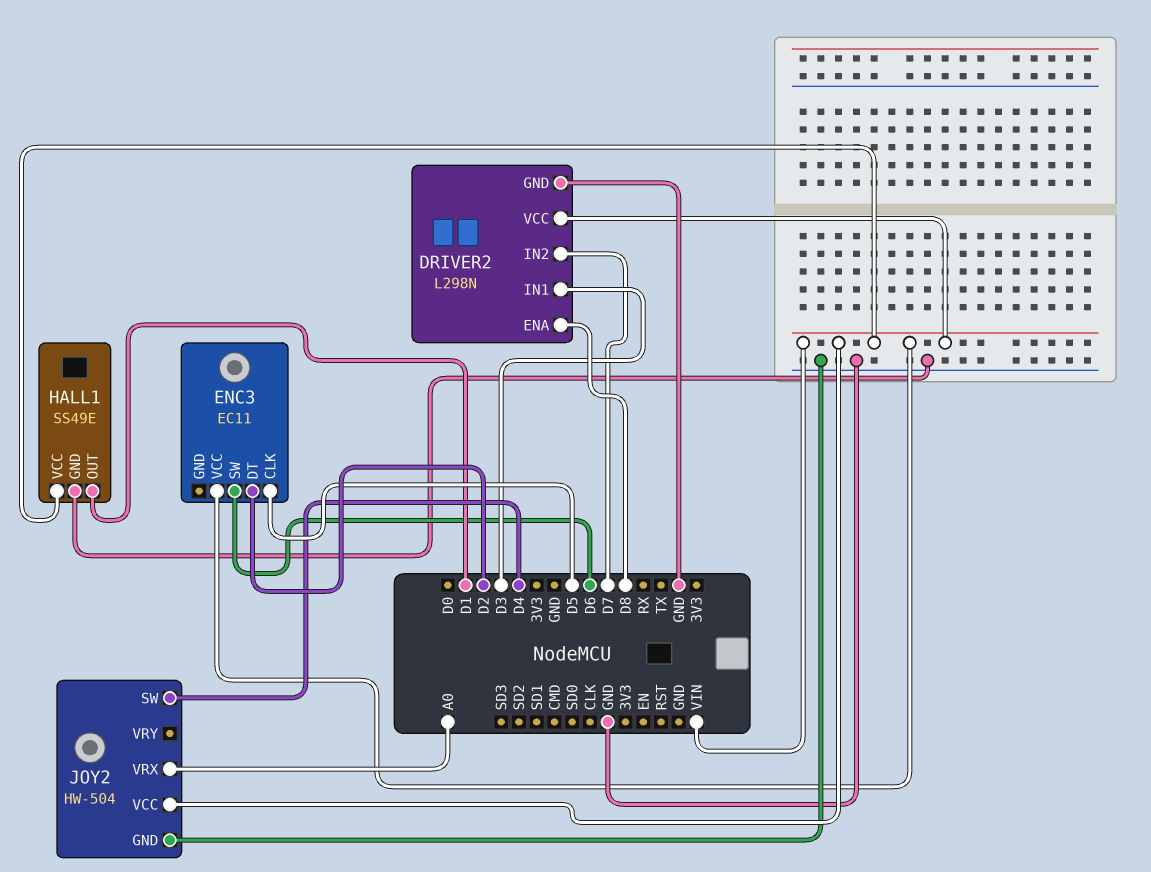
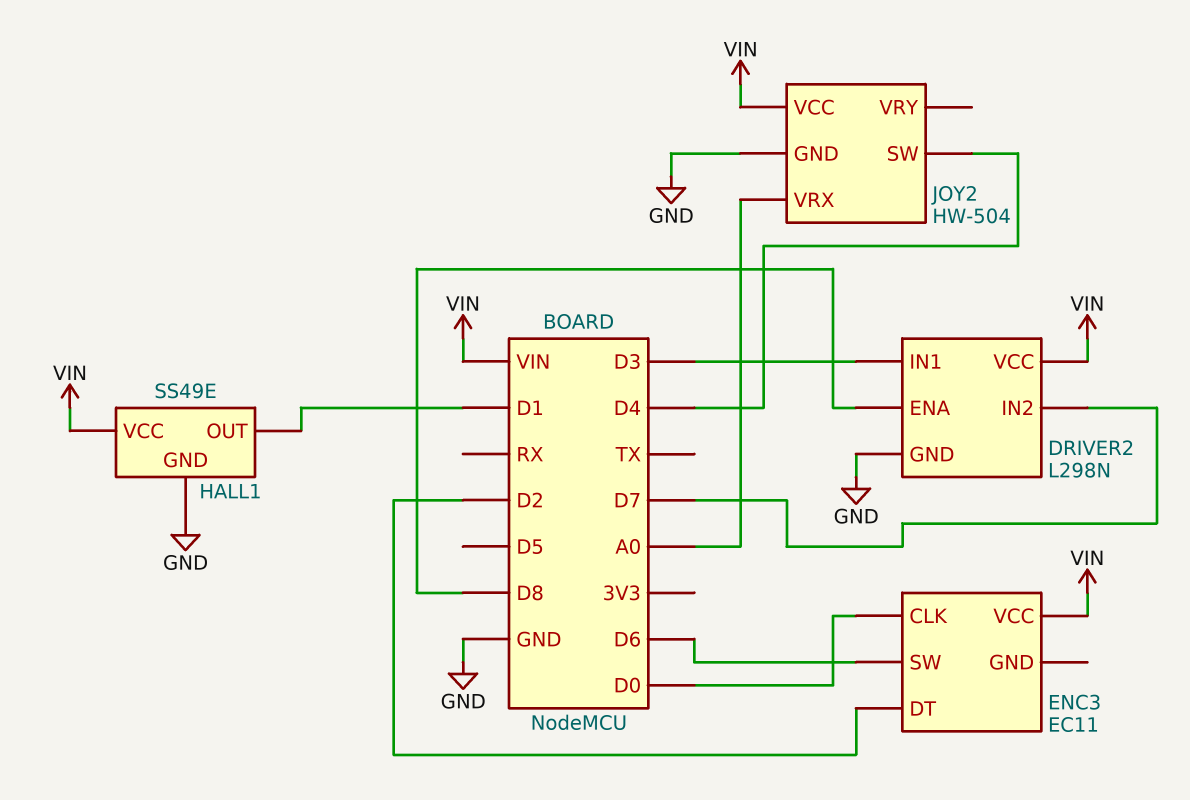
ENC3 pin CLK: D5 -> D0

